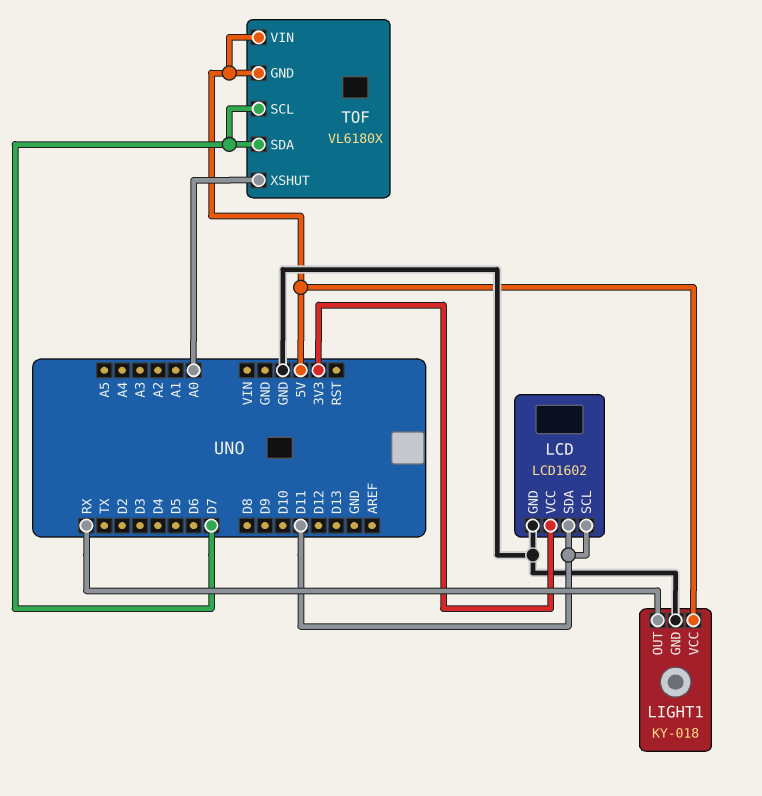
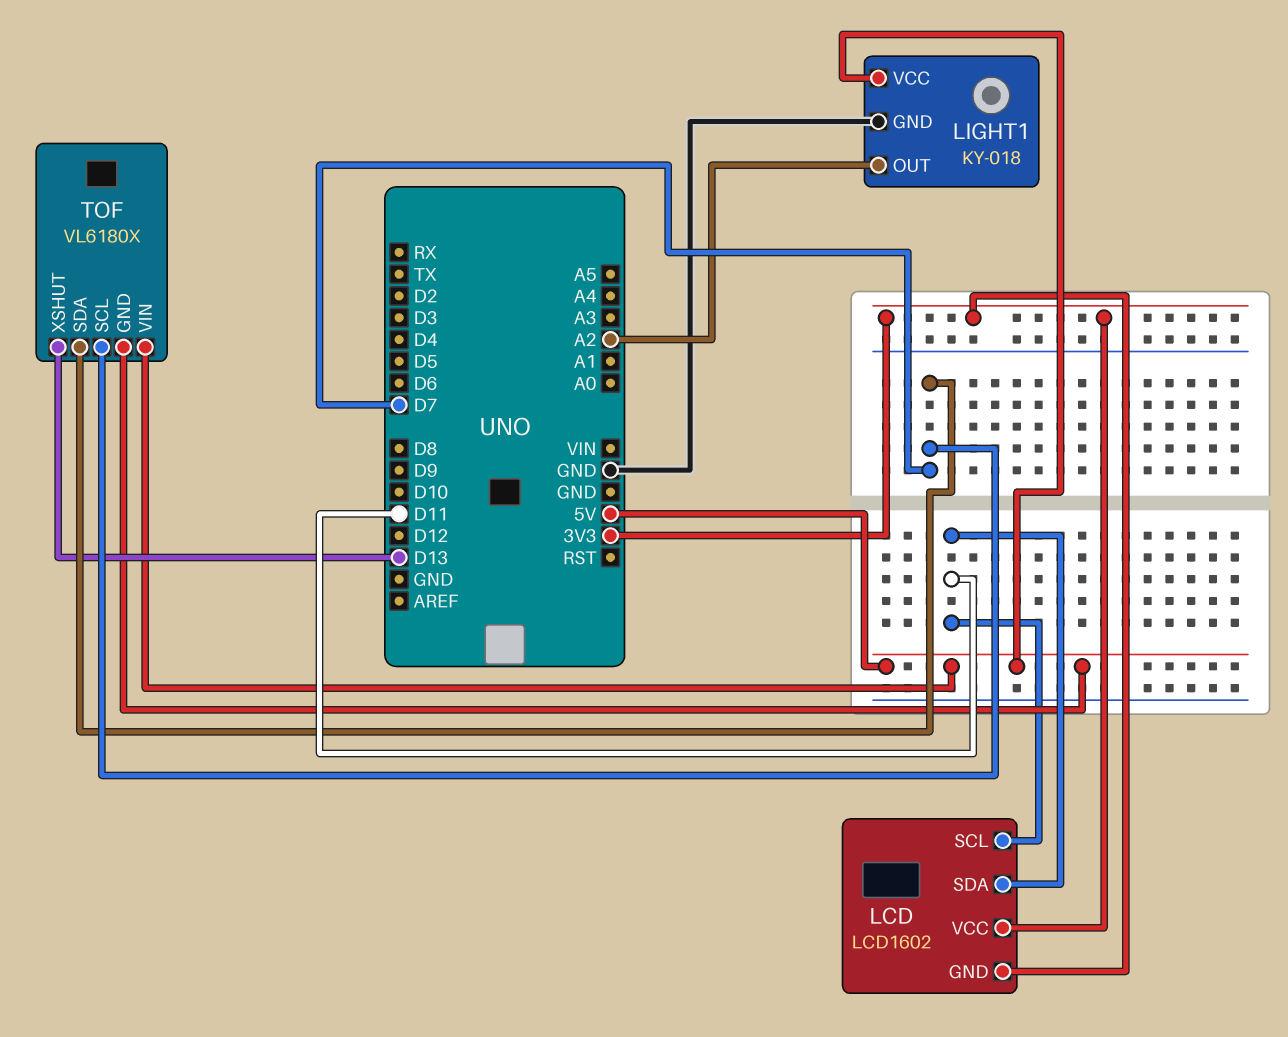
LCD pin GND: GND -> 3V3
LIGHT1 pin OUT: RX -> A2
TOF pin XSHUT: A0 -> D13

